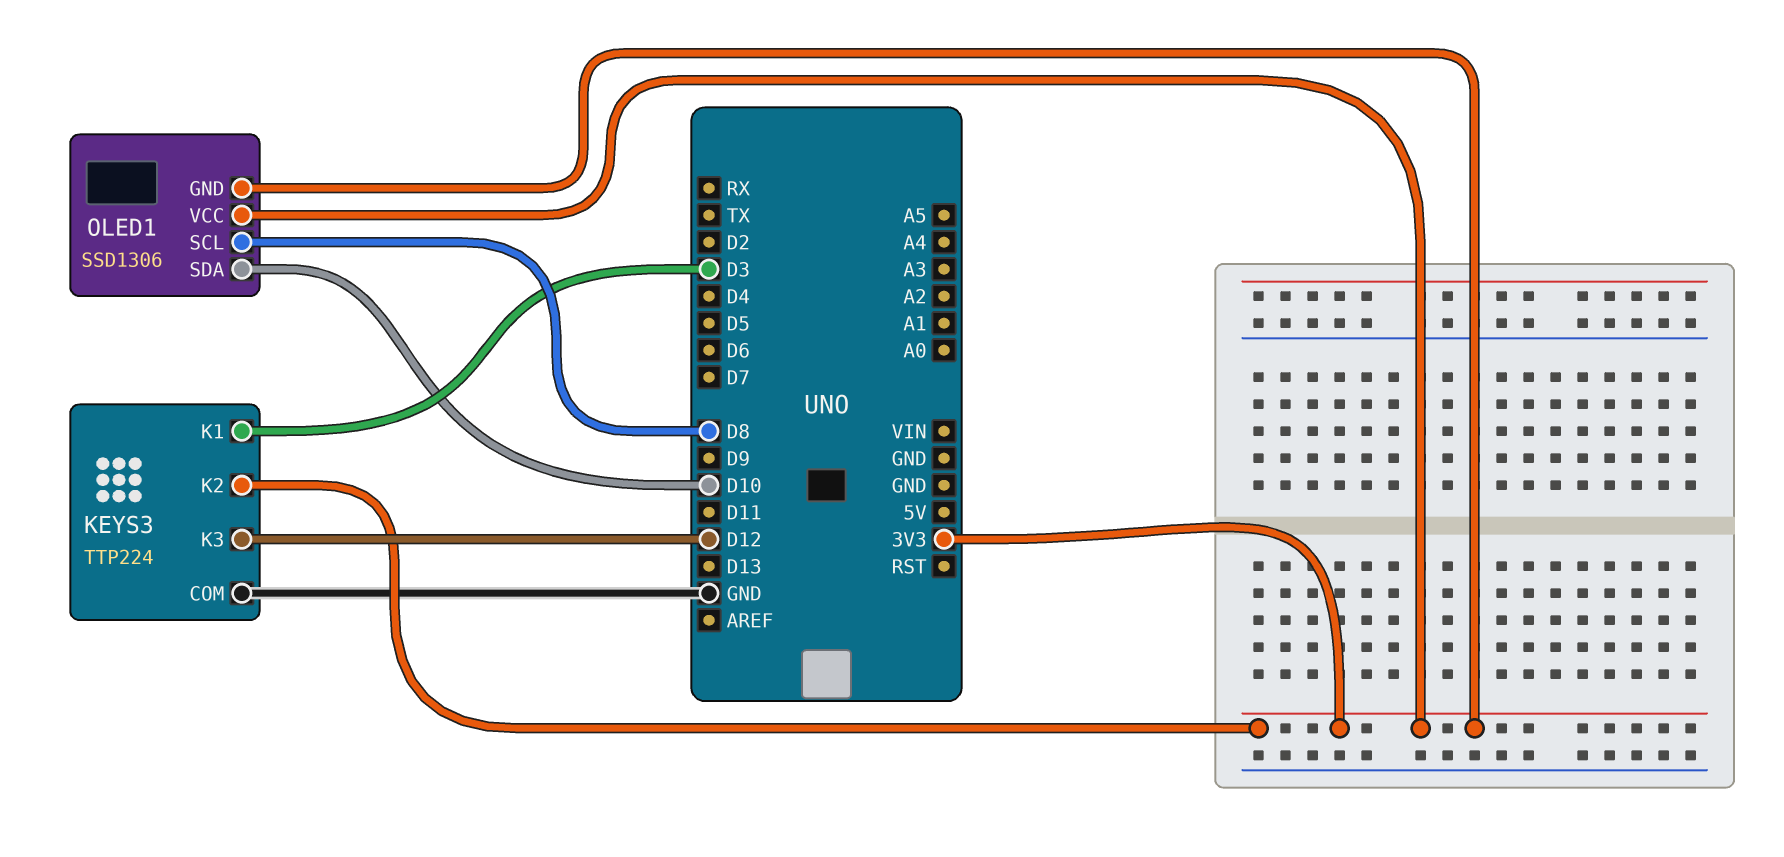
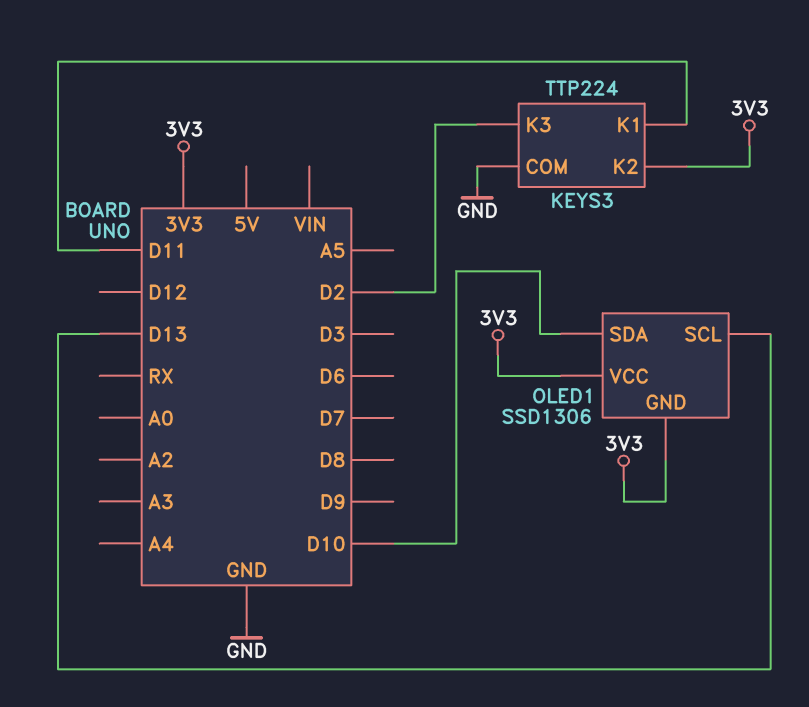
KEYS3 pin K1: D3 -> D11
KEYS3 pin K3: D12 -> D2
OLED1 pin SCL: D8 -> D13

